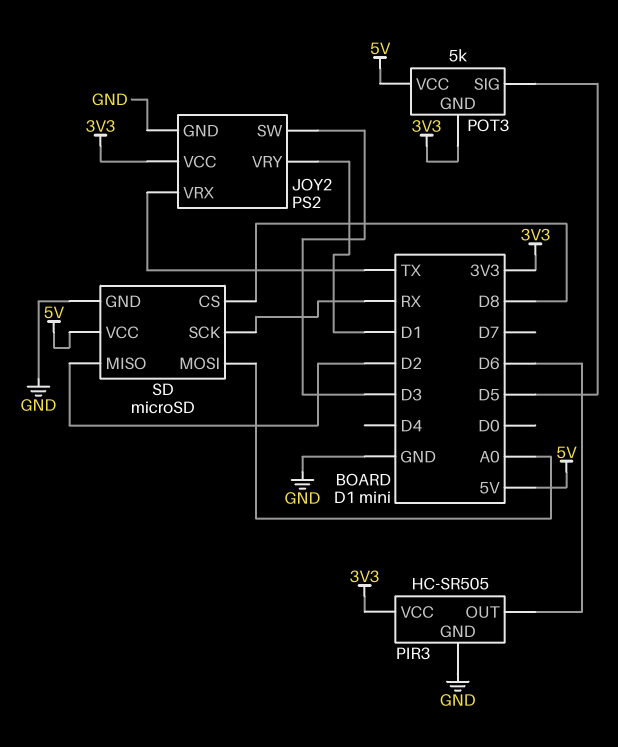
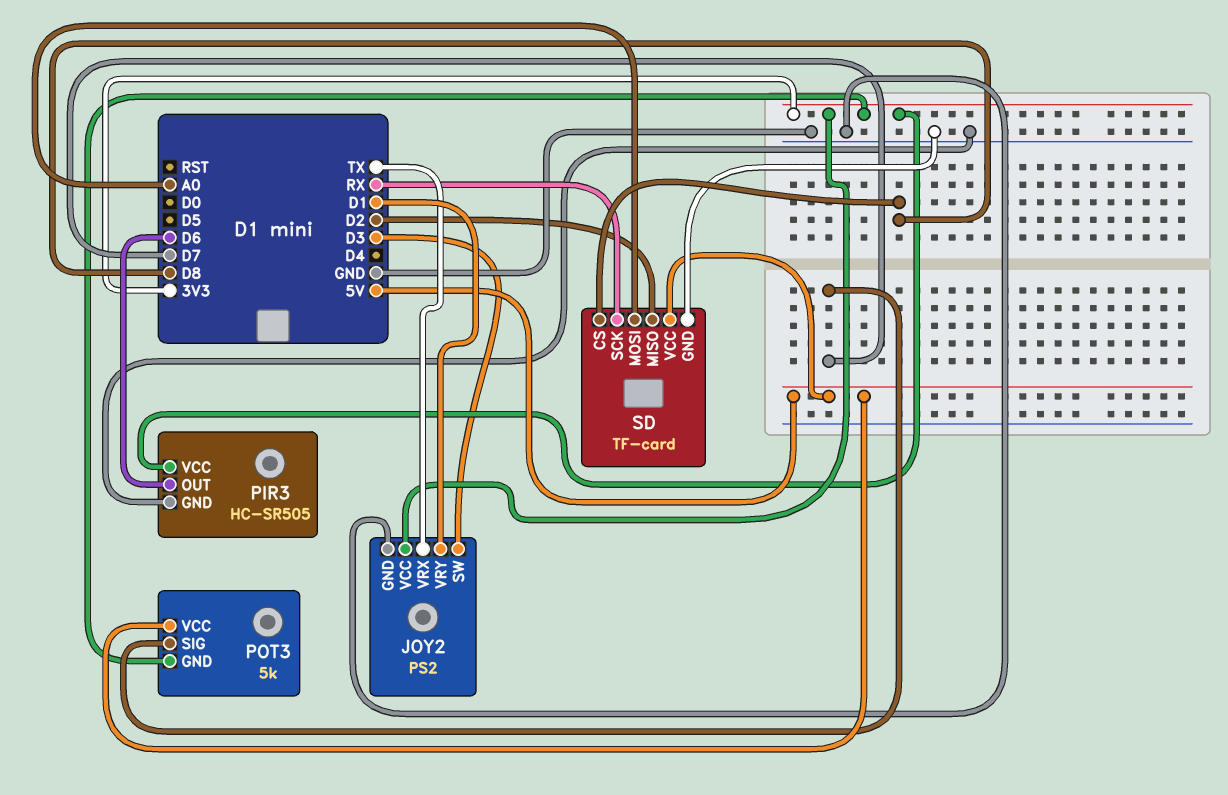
POT3 pin SIG: D5 -> D7
SD: microSD -> TF-card

